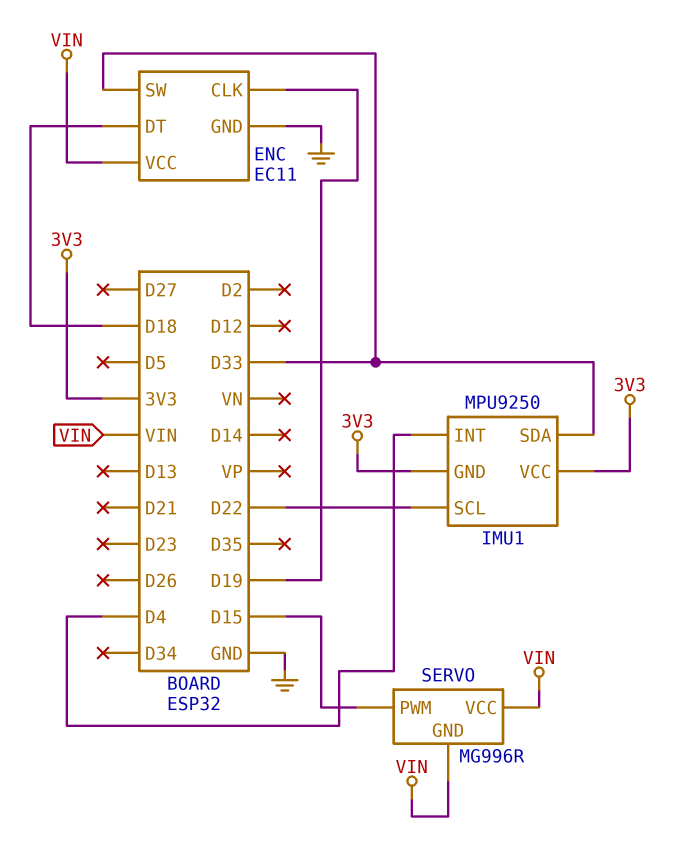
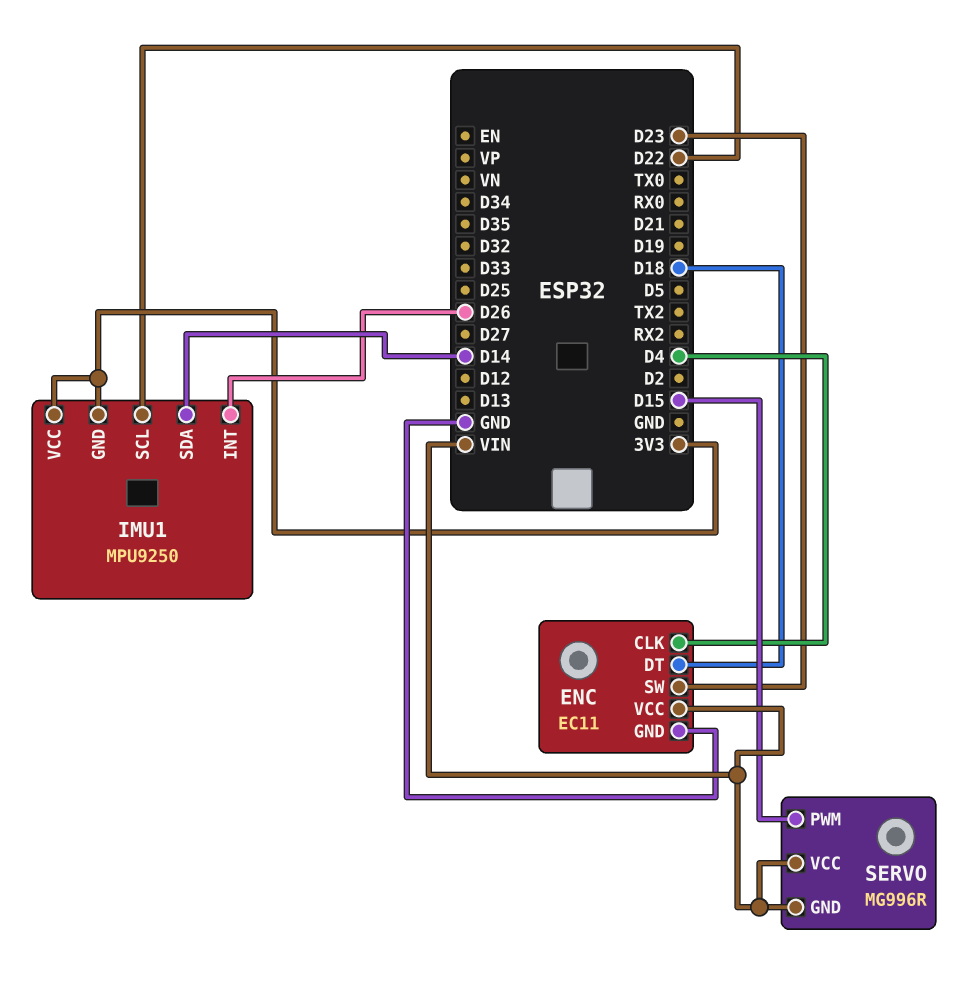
ENC pin CLK: D19 -> D4
ENC pin SW: D33 -> D23
IMU1 pin INT: D4 -> D26
IMU1 pin SDA: D33 -> D14

